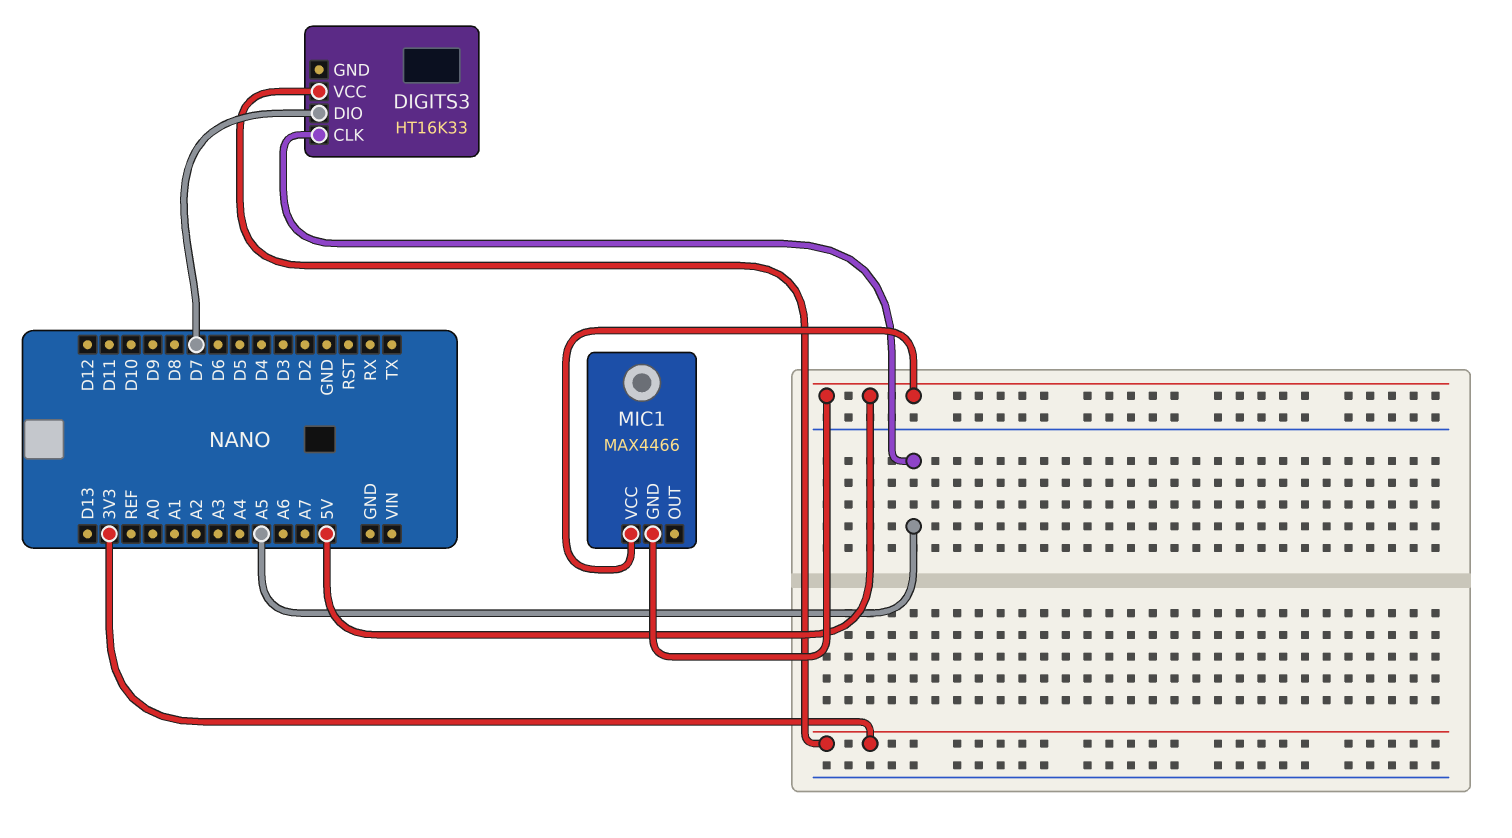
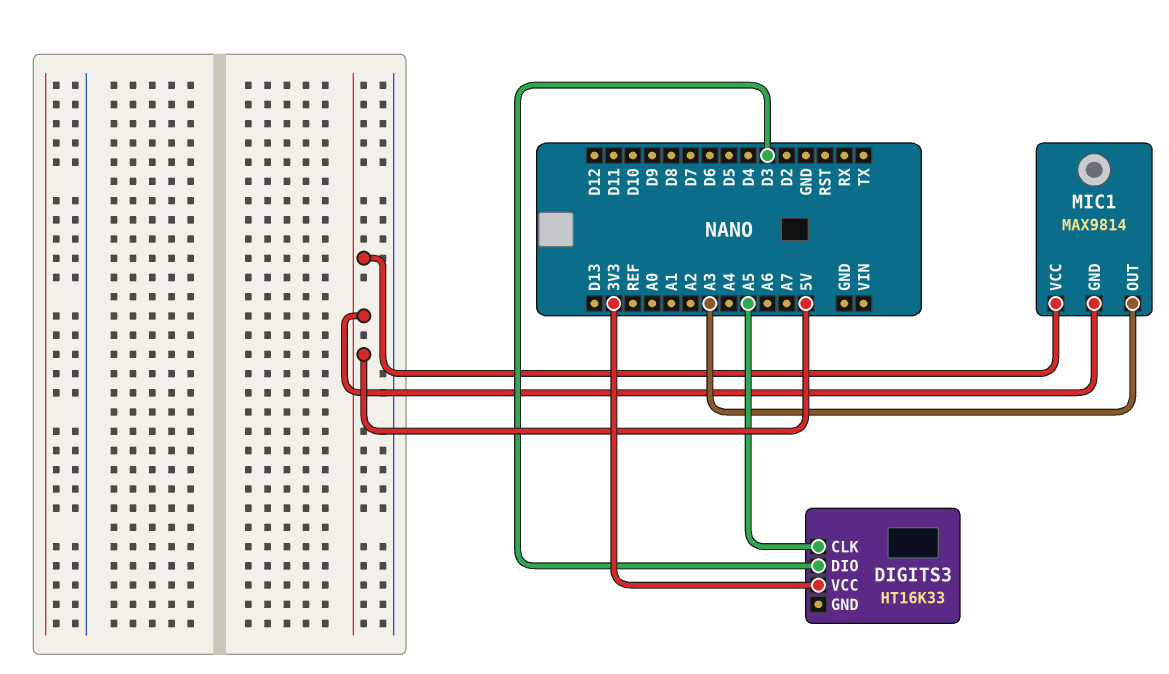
DIGITS3 pin DIO: D7 -> D3
MIC1: MAX4466 -> MAX9814
MIC1 pin OUT: none -> A3

